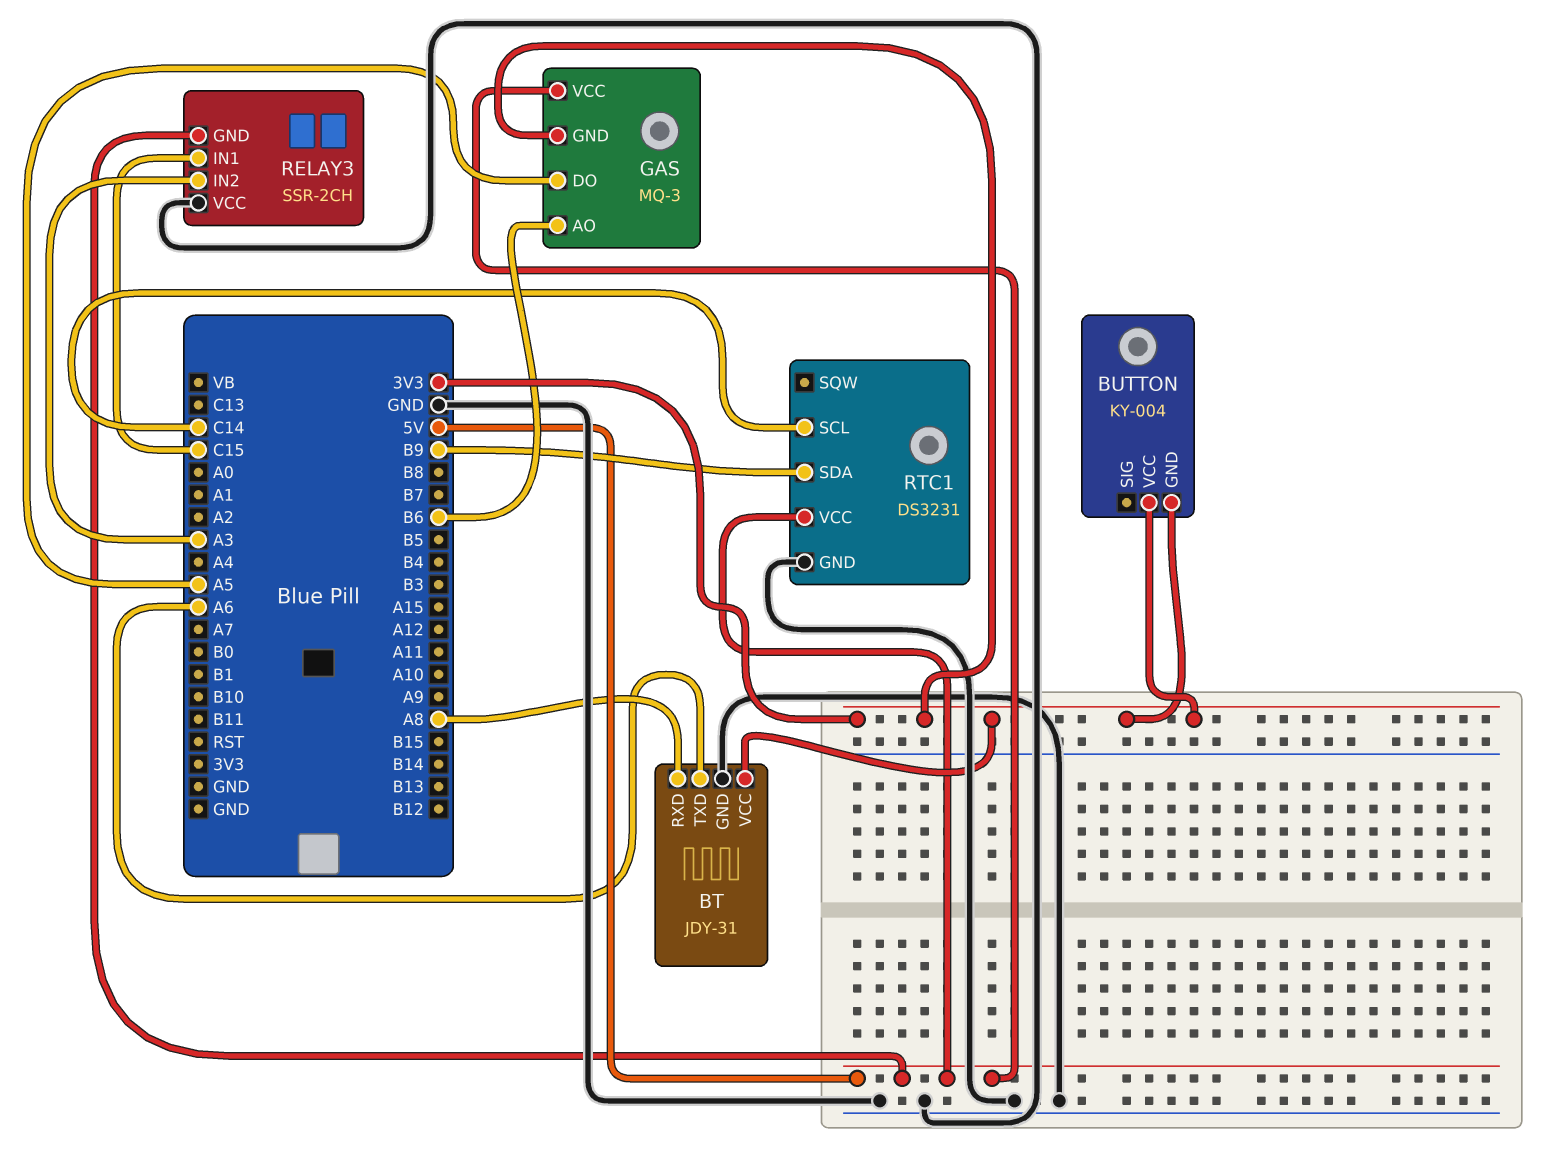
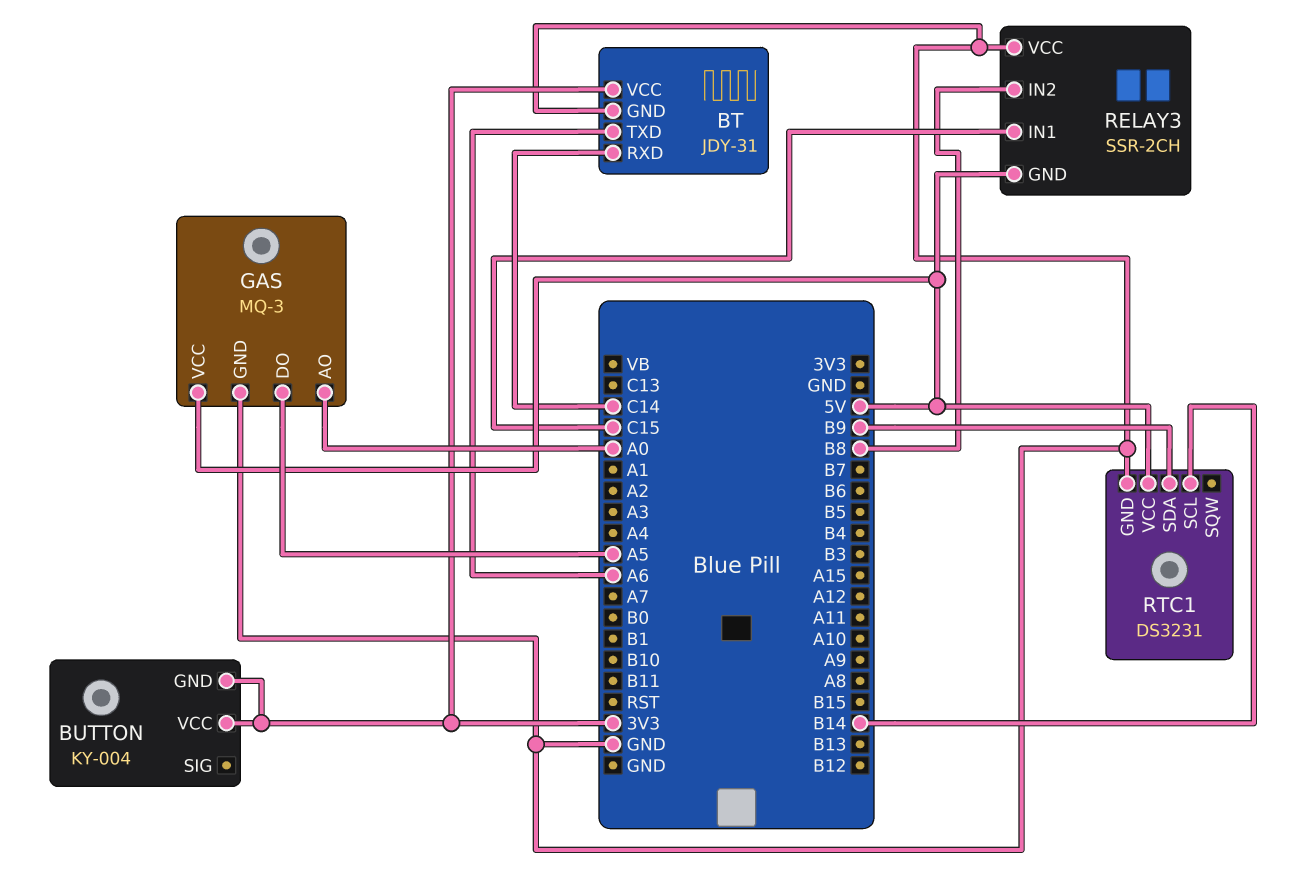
BT pin RXD: A8 -> C14
GAS pin AO: B6 -> A0
GAS pin GND: 3V3 -> GND
RELAY3 pin IN2: A3 -> B8
RTC1 pin SCL: C14 -> B14

